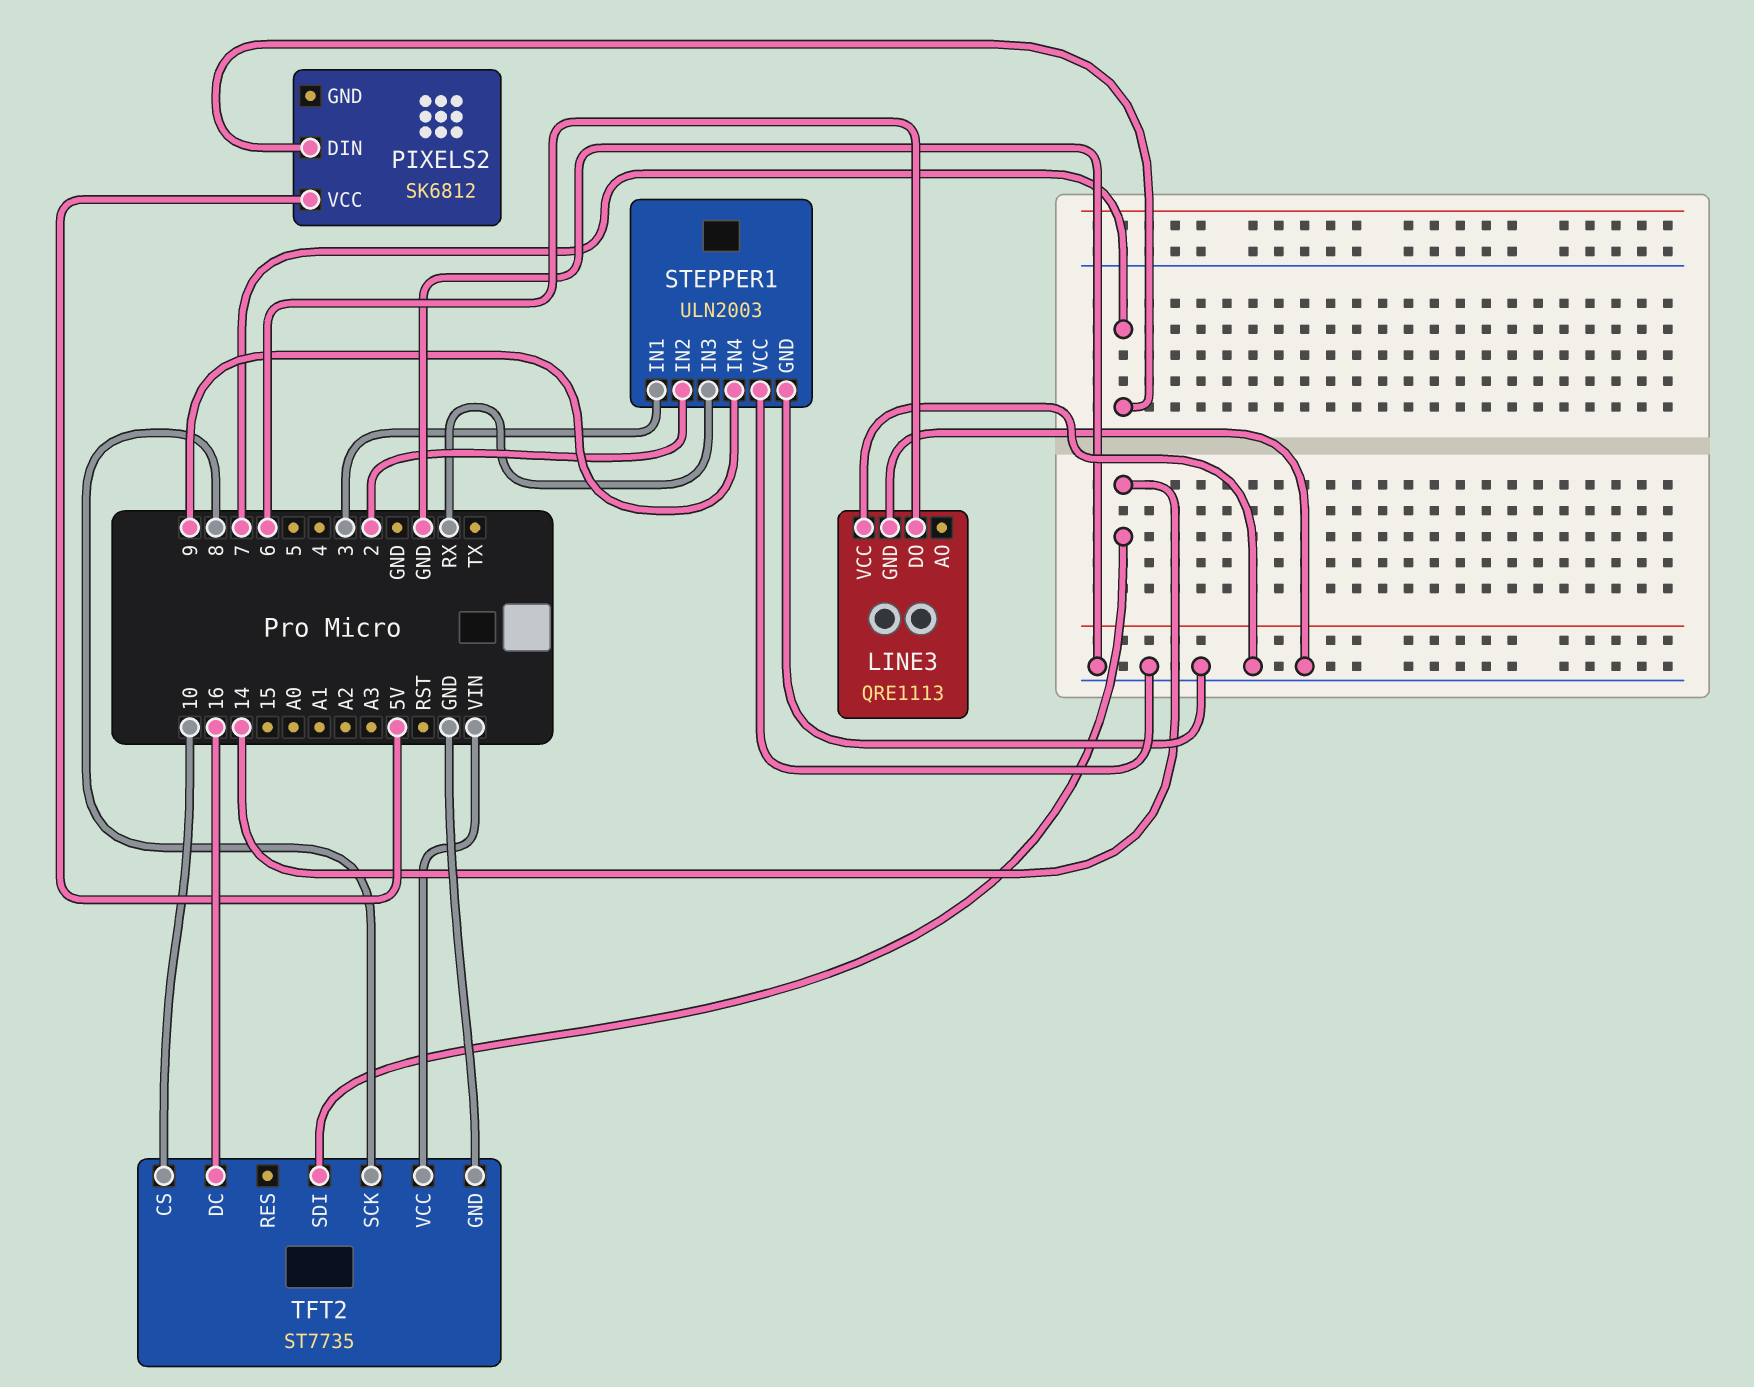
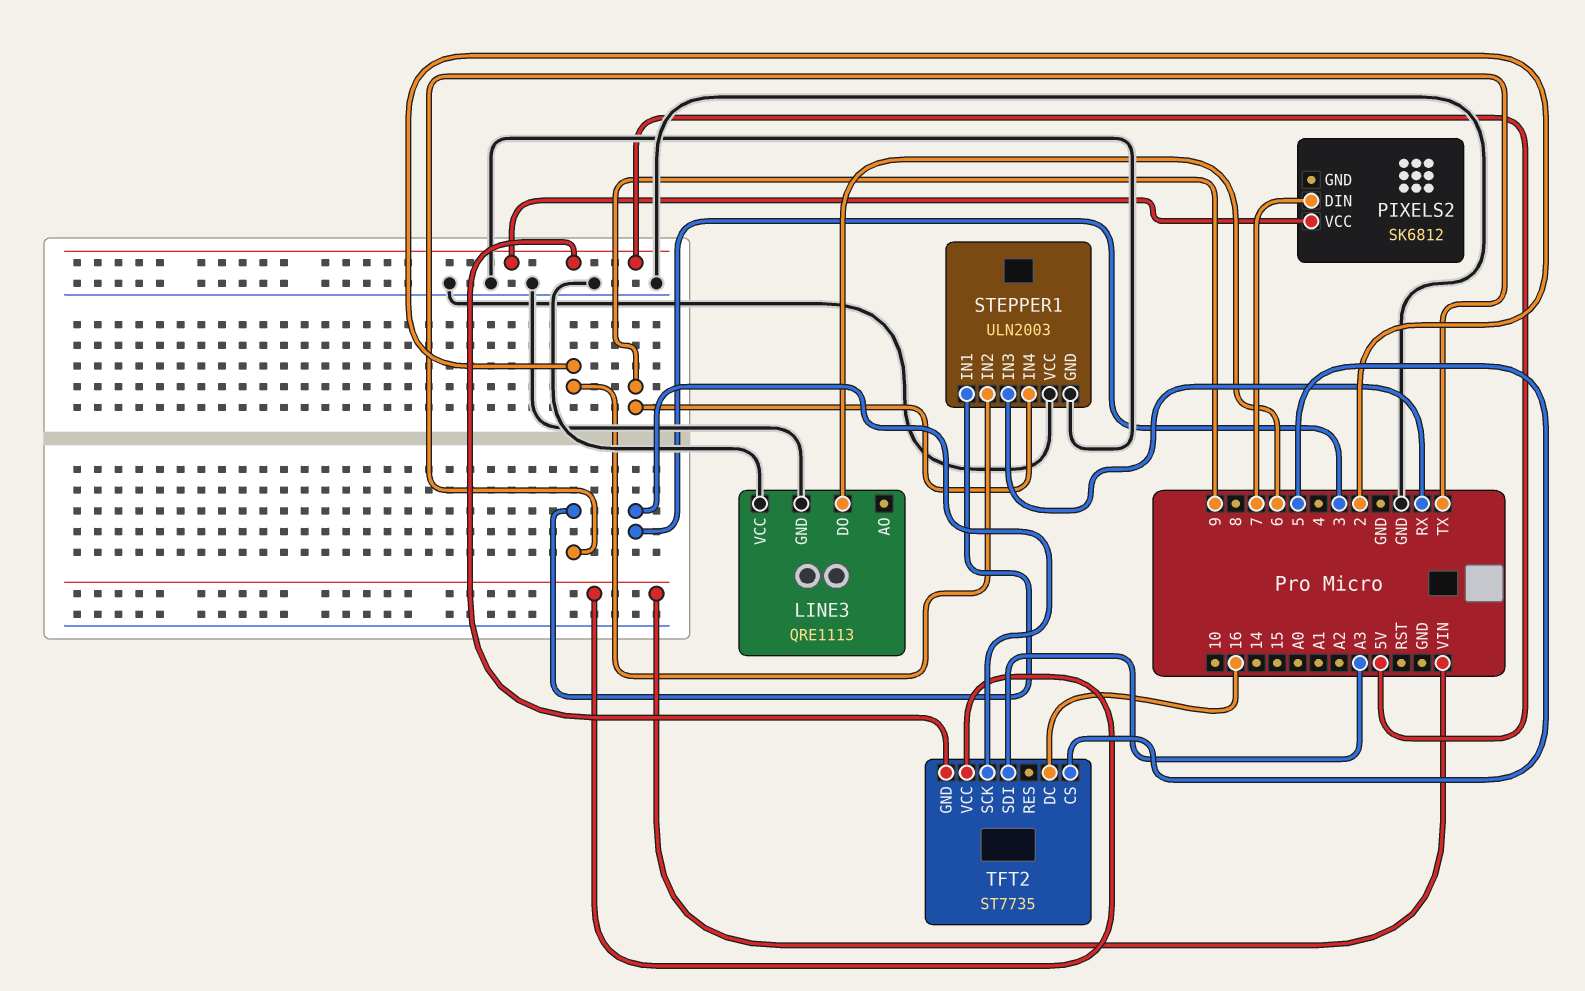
STEPPER1 pin IN1: 3 -> TX
TFT2 pin CS: 10 -> 5
TFT2 pin GND: GND -> 5V
TFT2 pin SCK: 8 -> 3
TFT2 pin SDI: 14 -> A3

